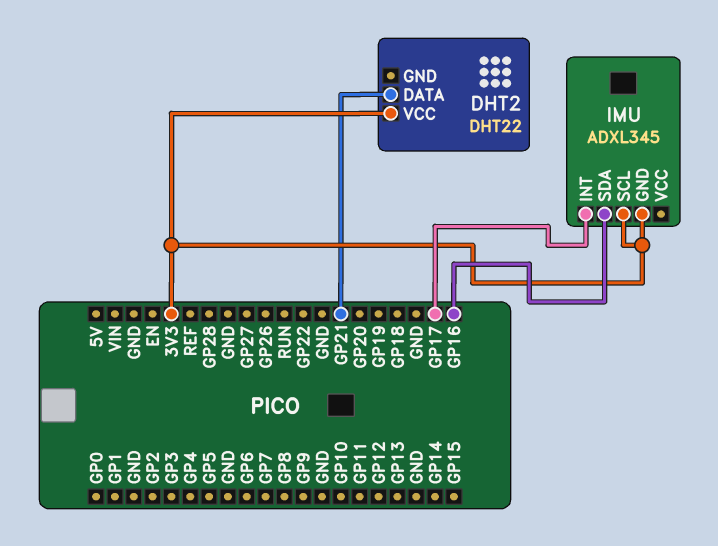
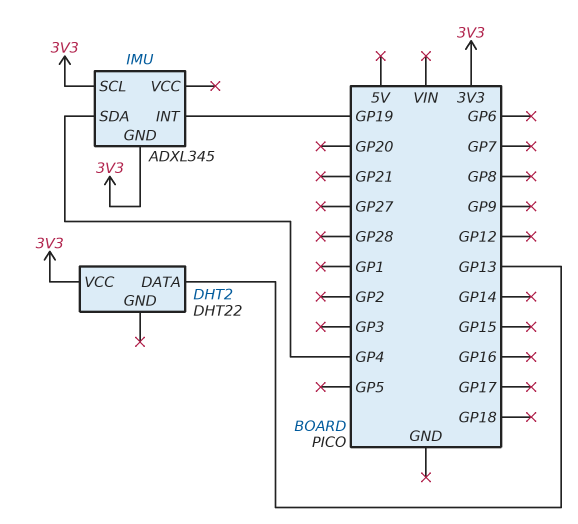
DHT2 pin DATA: GP21 -> GP13
IMU pin INT: GP17 -> GP19
IMU pin SDA: GP16 -> GP4

